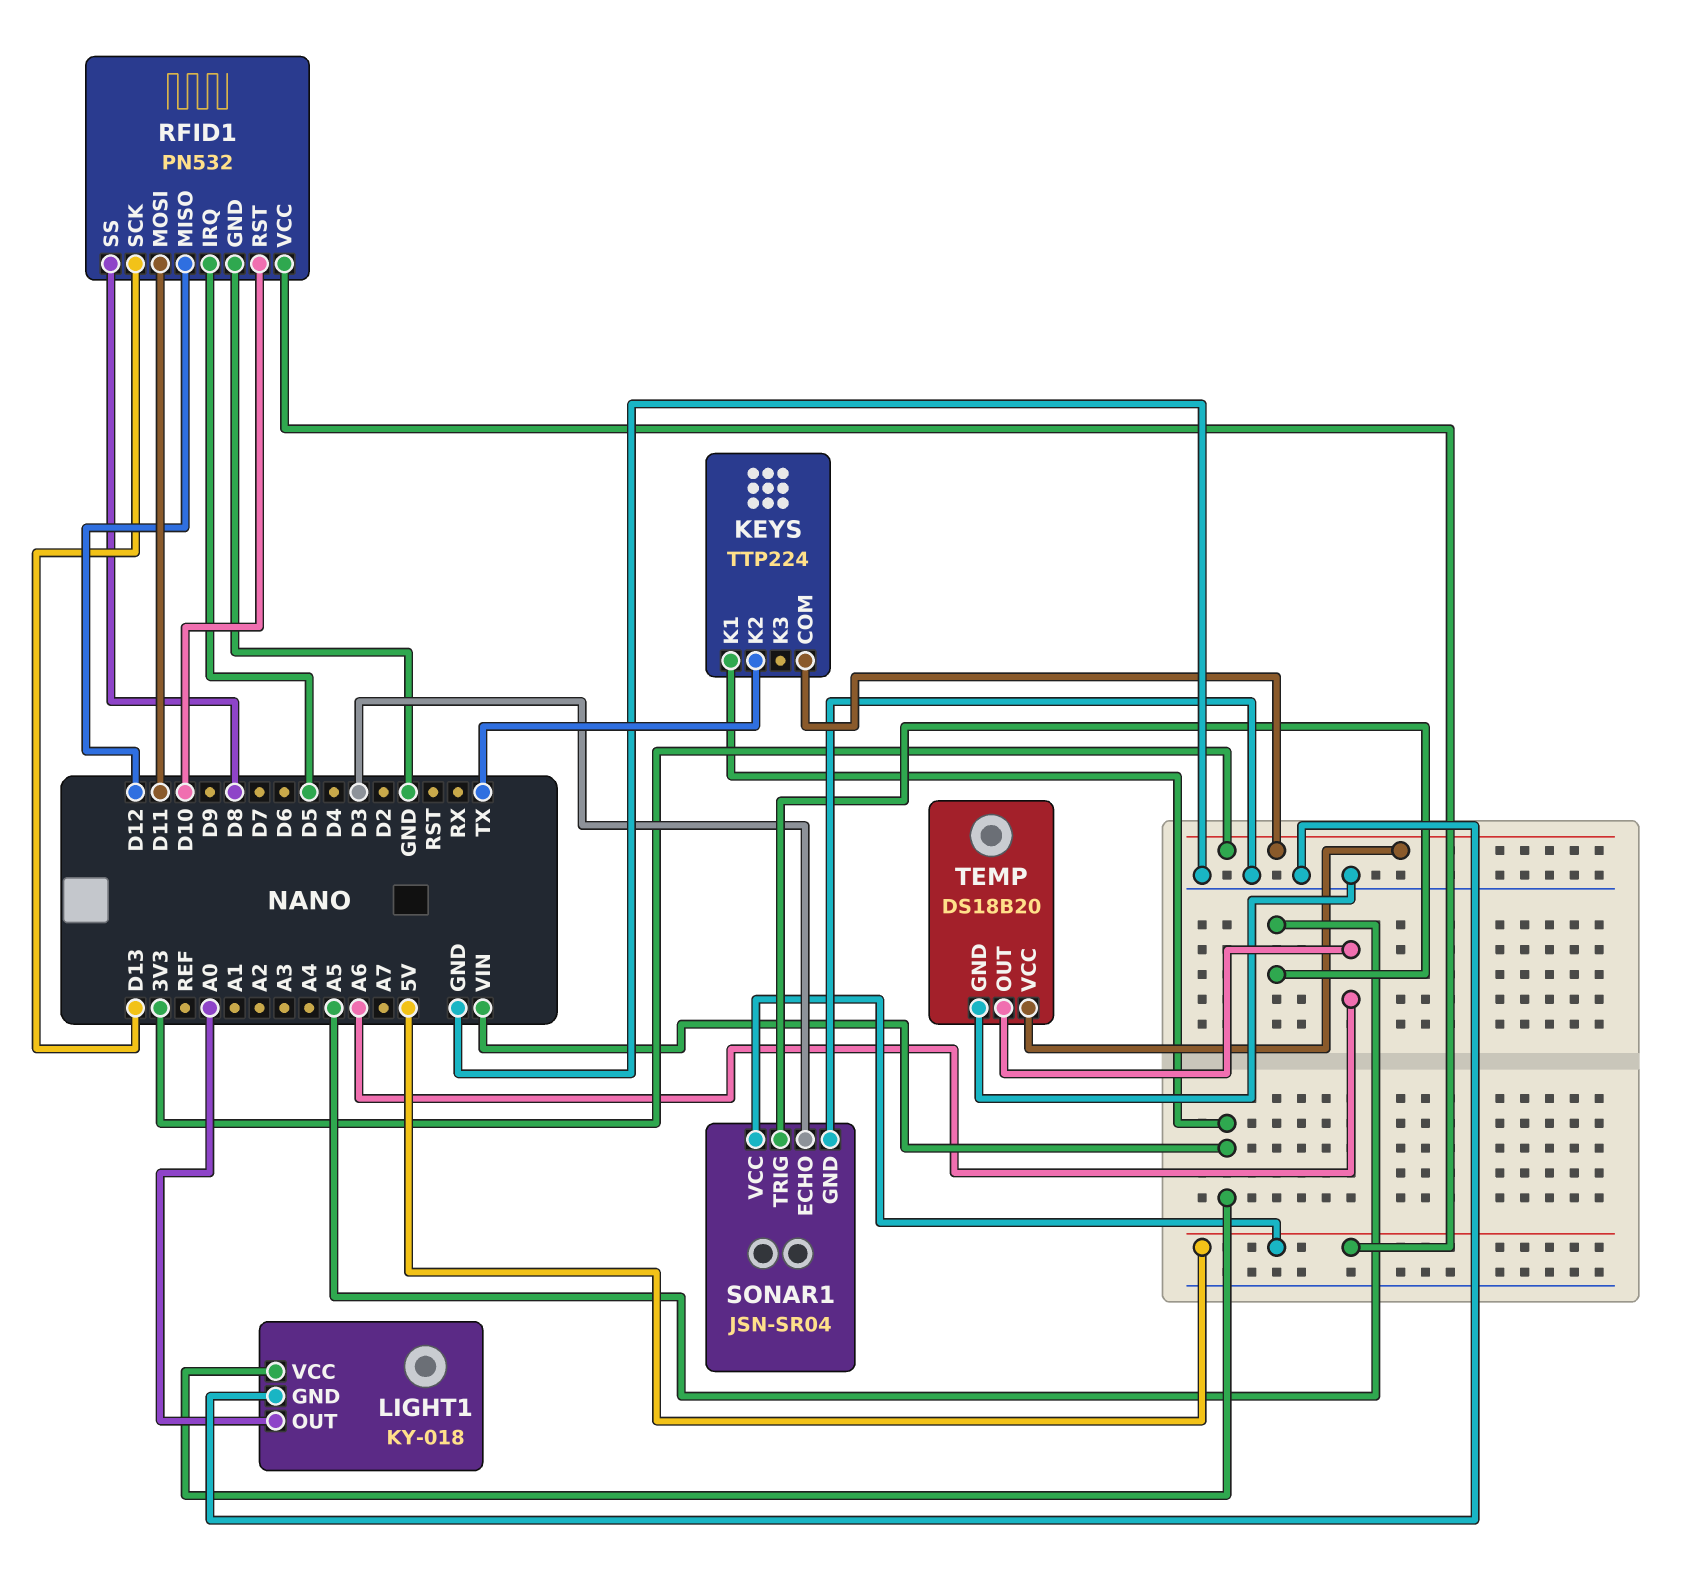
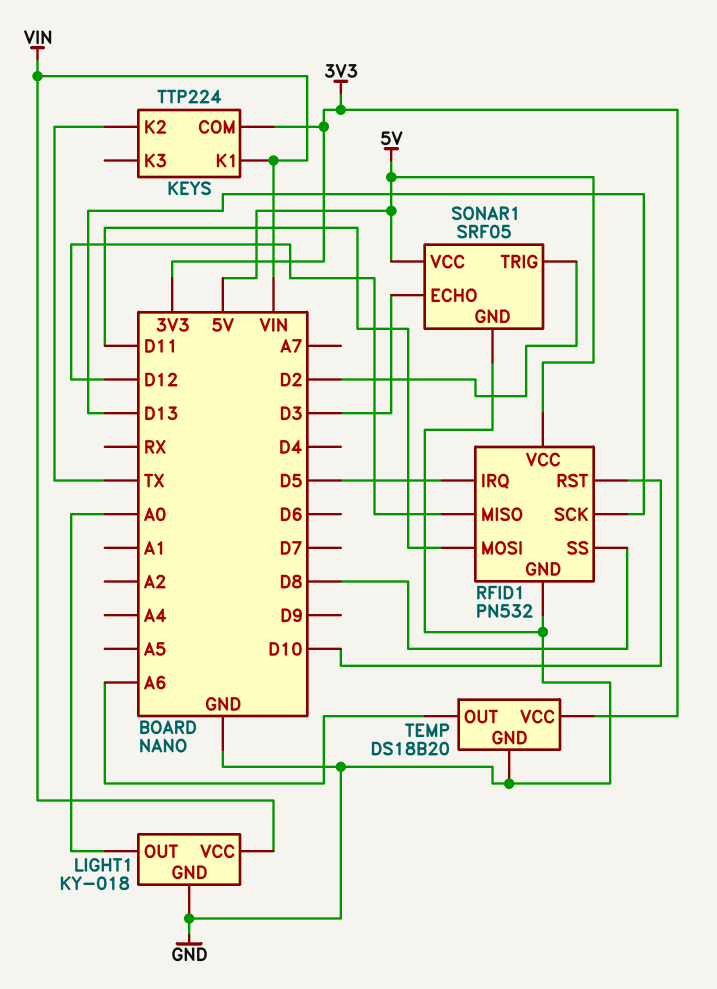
SONAR1: JSN-SR04 -> SRF05
SONAR1 pin TRIG: A5 -> D2

